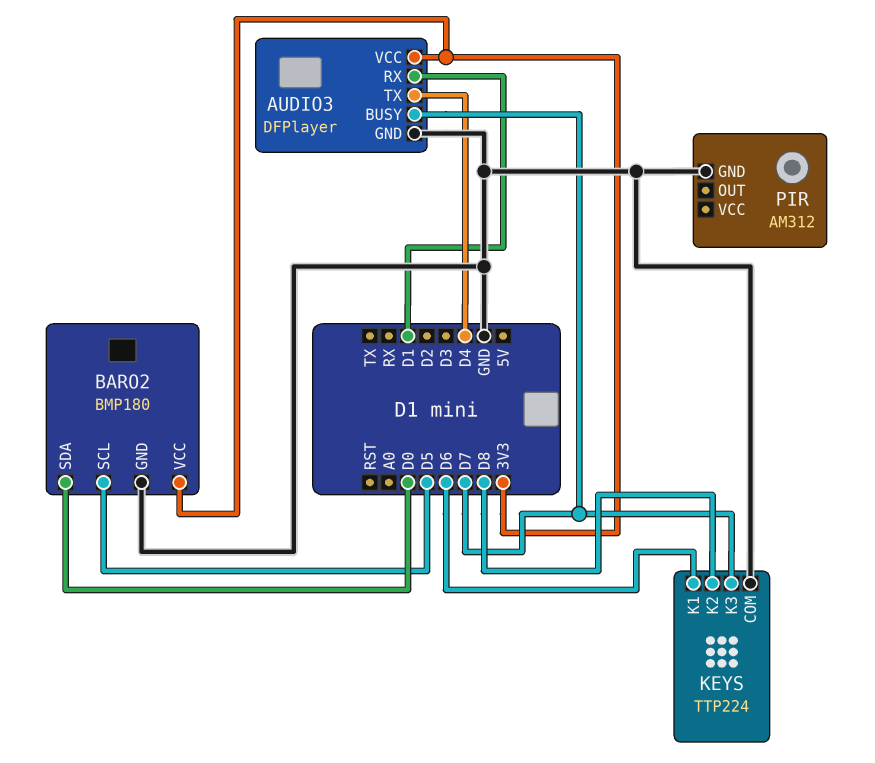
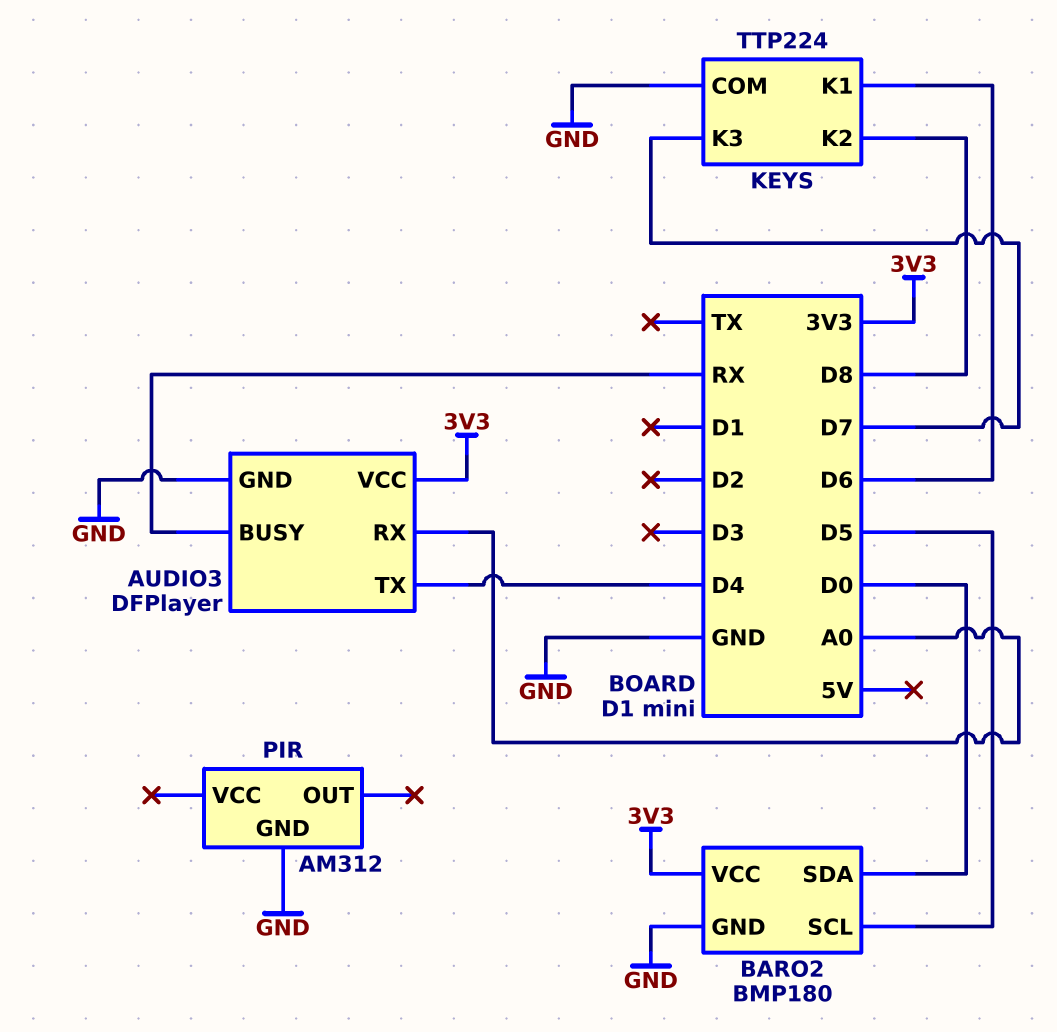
AUDIO3 pin BUSY: D7 -> RX
AUDIO3 pin RX: D1 -> A0

